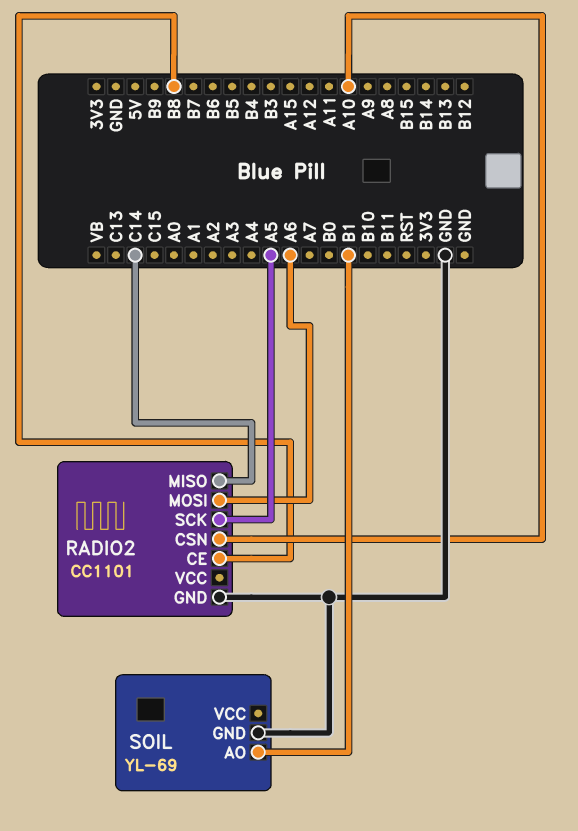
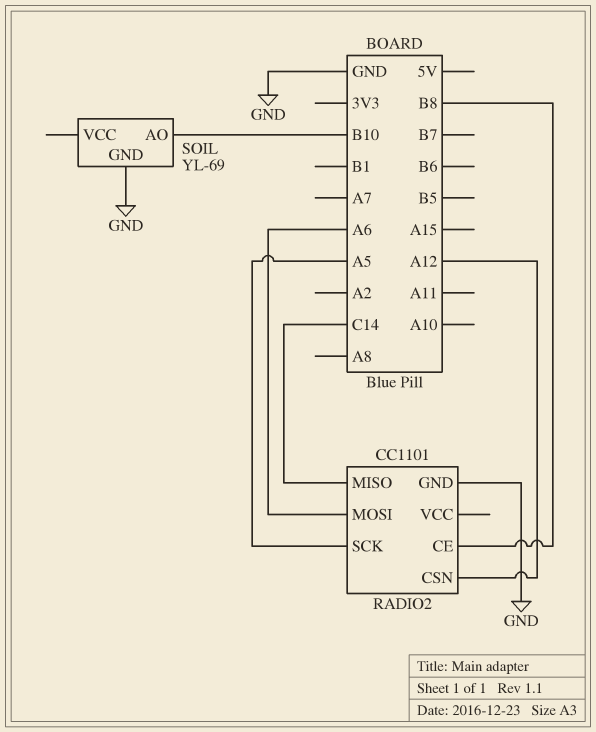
RADIO2 pin CSN: A10 -> A12
SOIL pin AO: B1 -> B10

